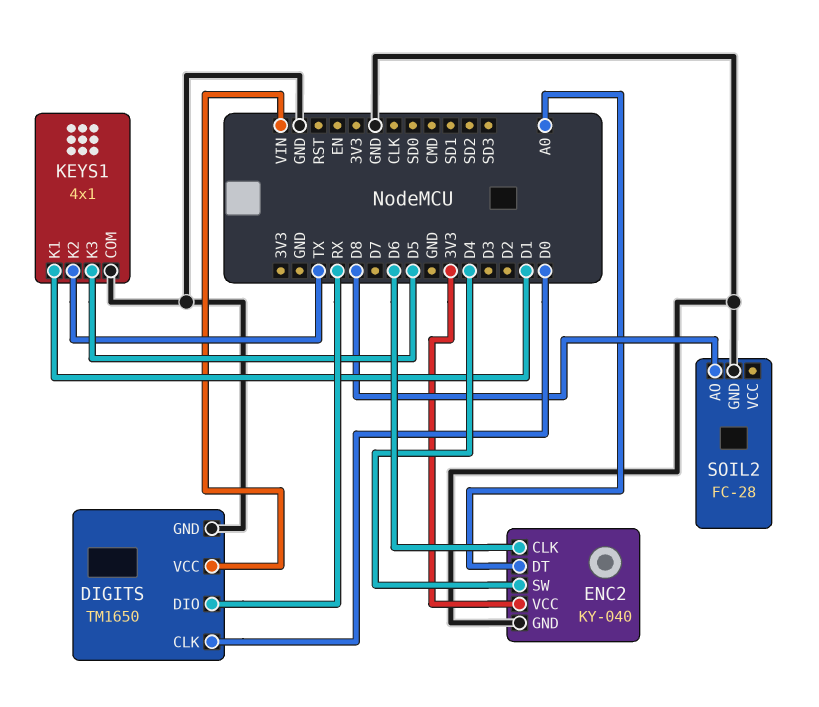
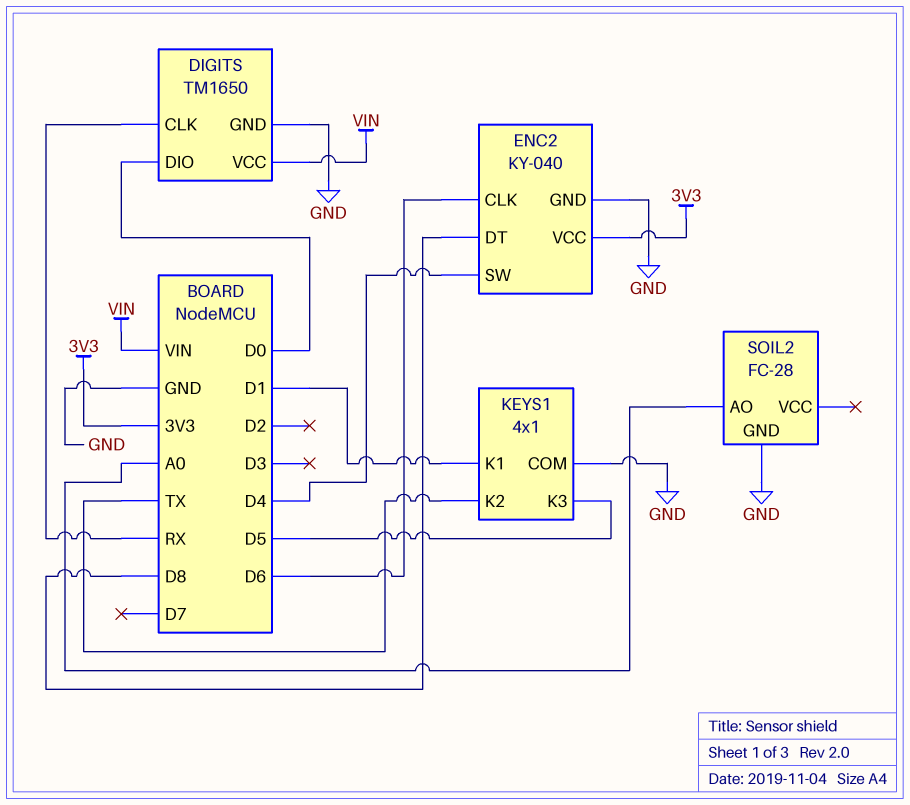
DIGITS pin CLK: D0 -> RX
DIGITS pin DIO: RX -> D0
ENC2 pin DT: A0 -> D8
SOIL2 pin AO: D8 -> A0

